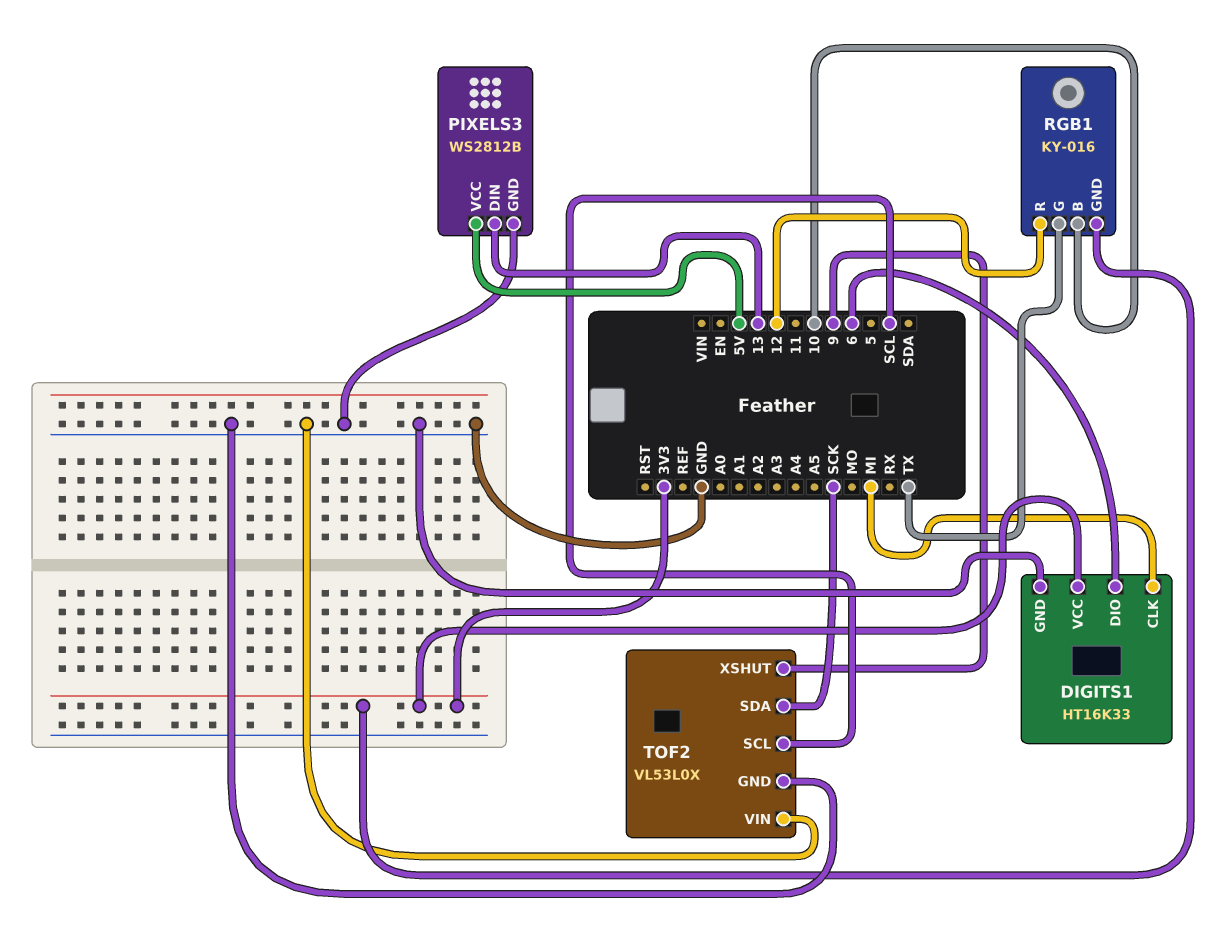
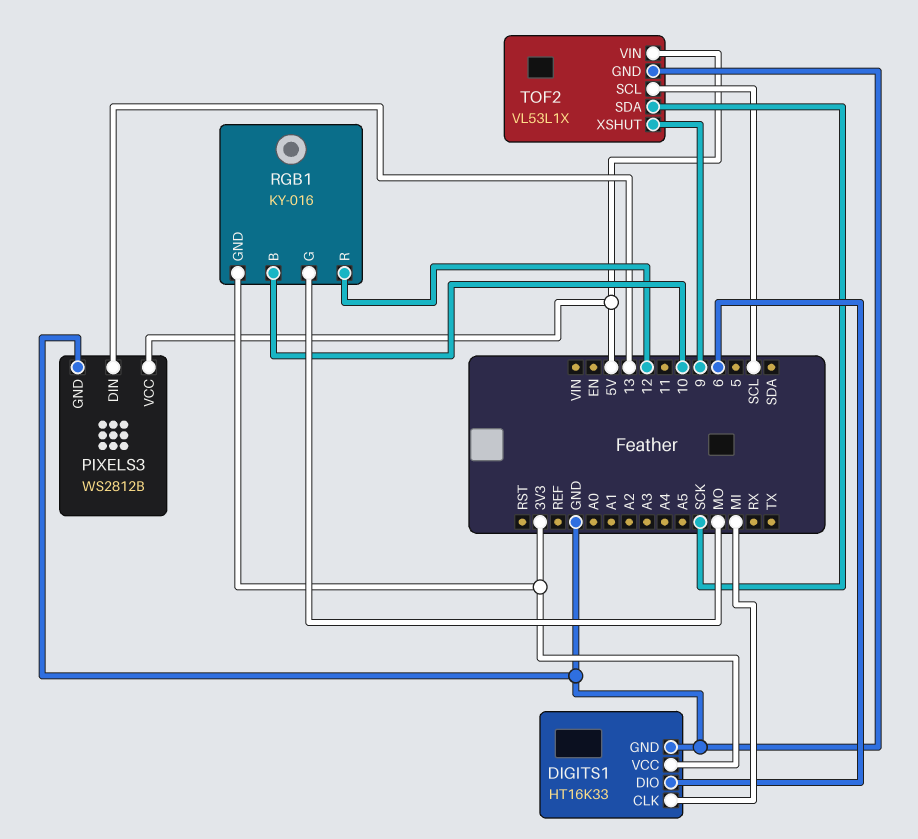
RGB1 pin G: TX -> MO
TOF2: VL53L0X -> VL53L1X
TOF2 pin VIN: GND -> 5V

